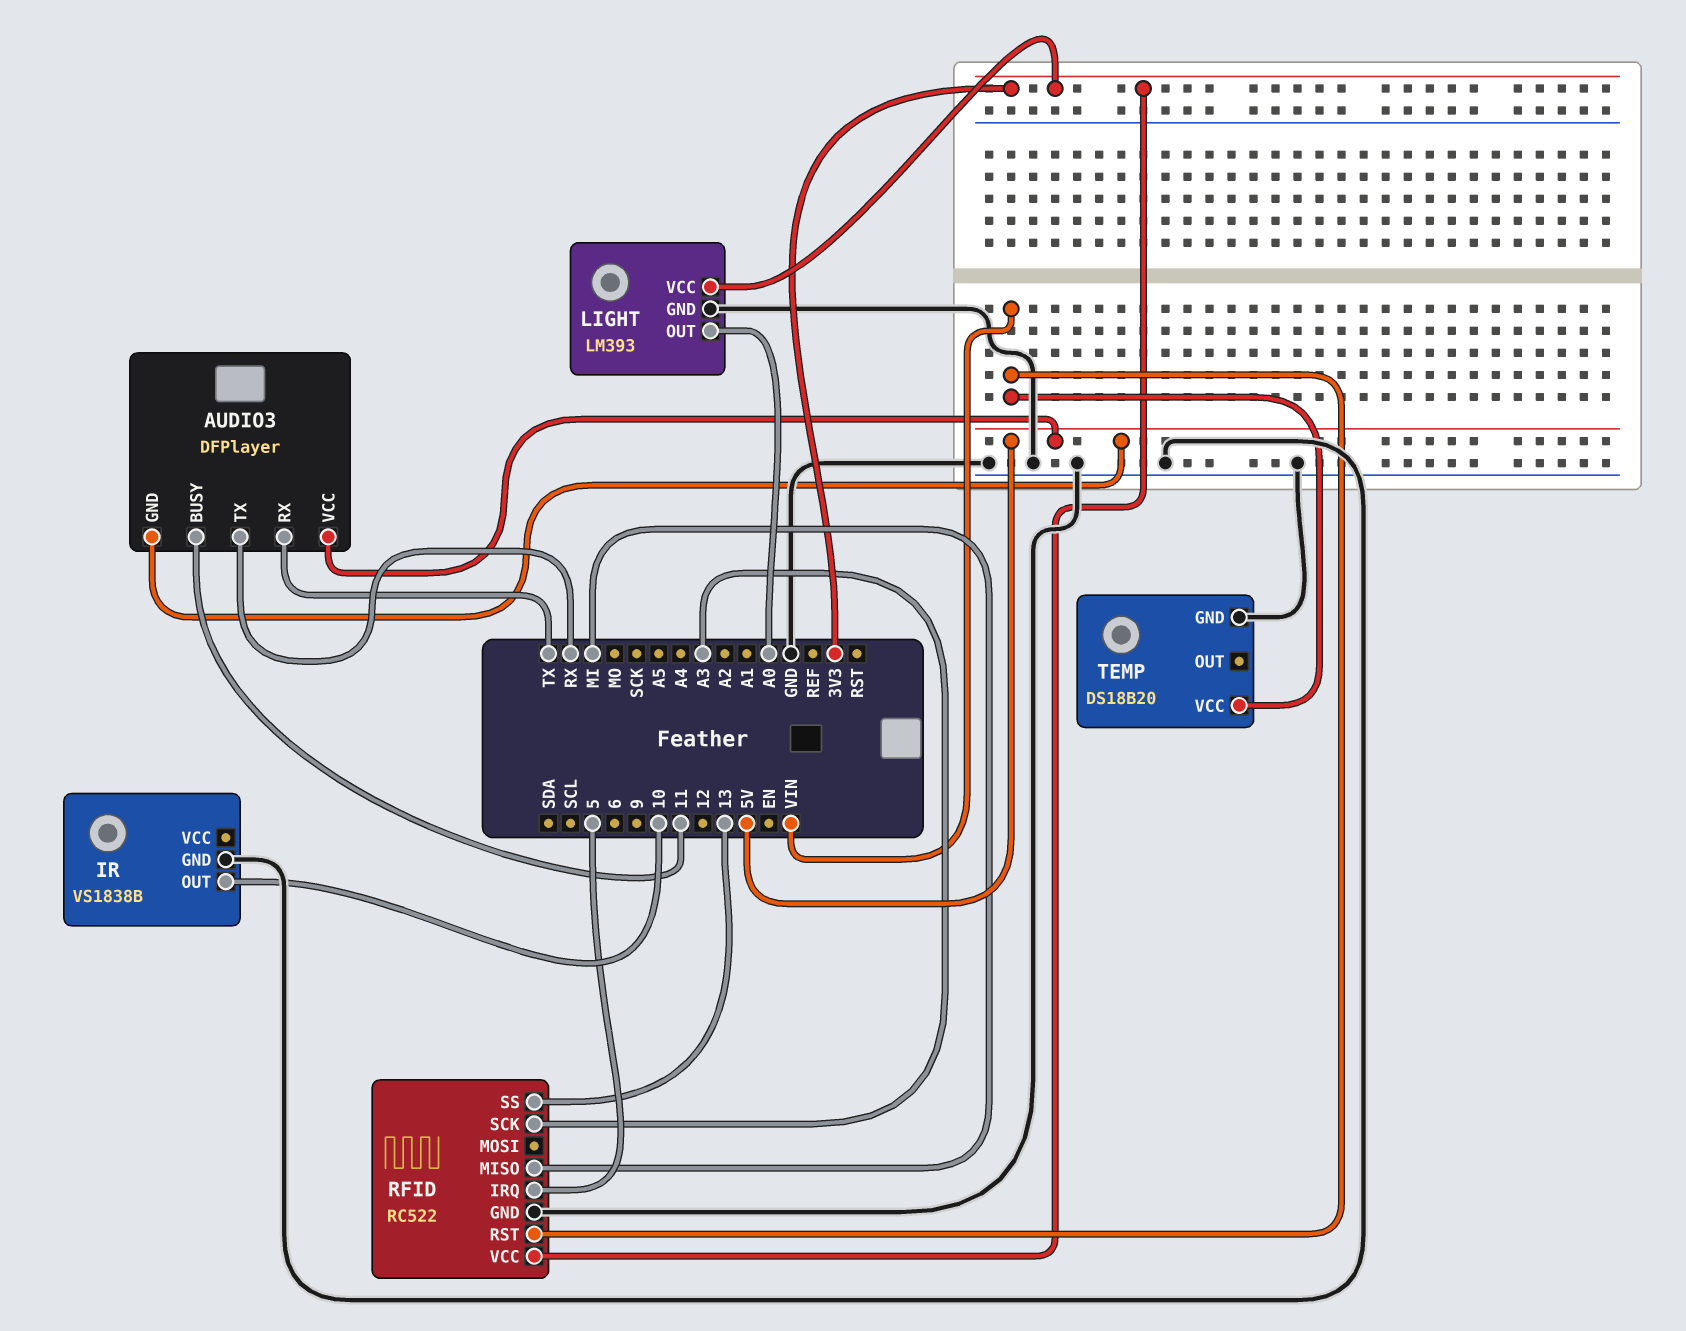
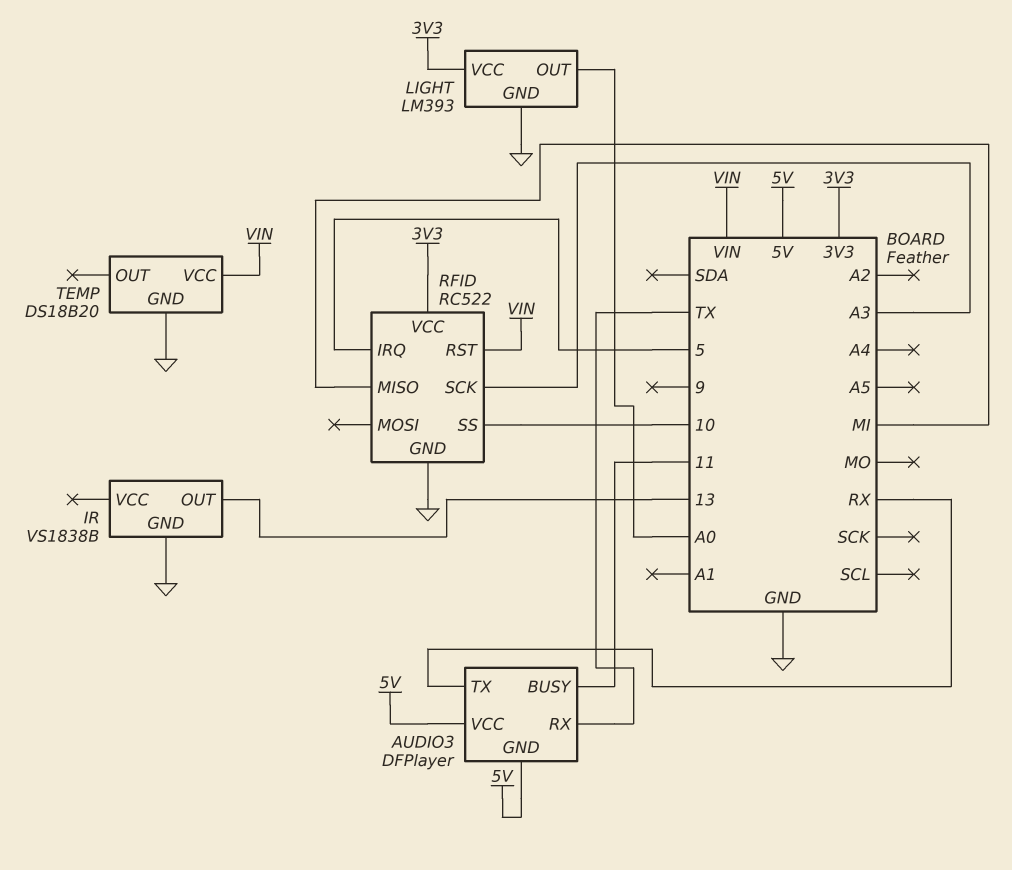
IR pin OUT: 10 -> 13
RFID pin SS: 13 -> 10

